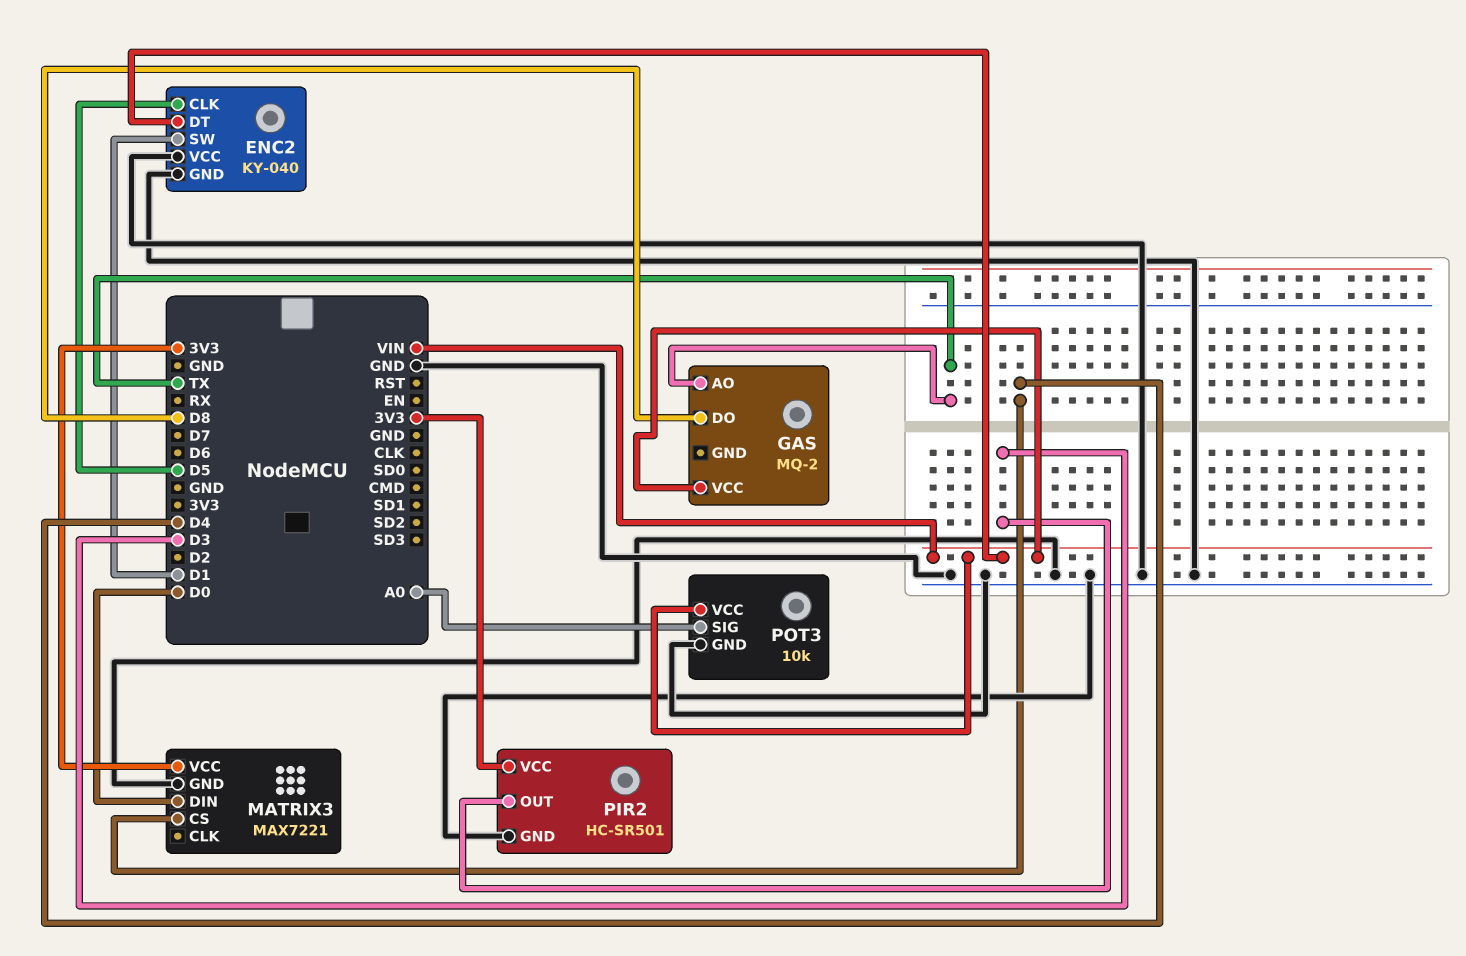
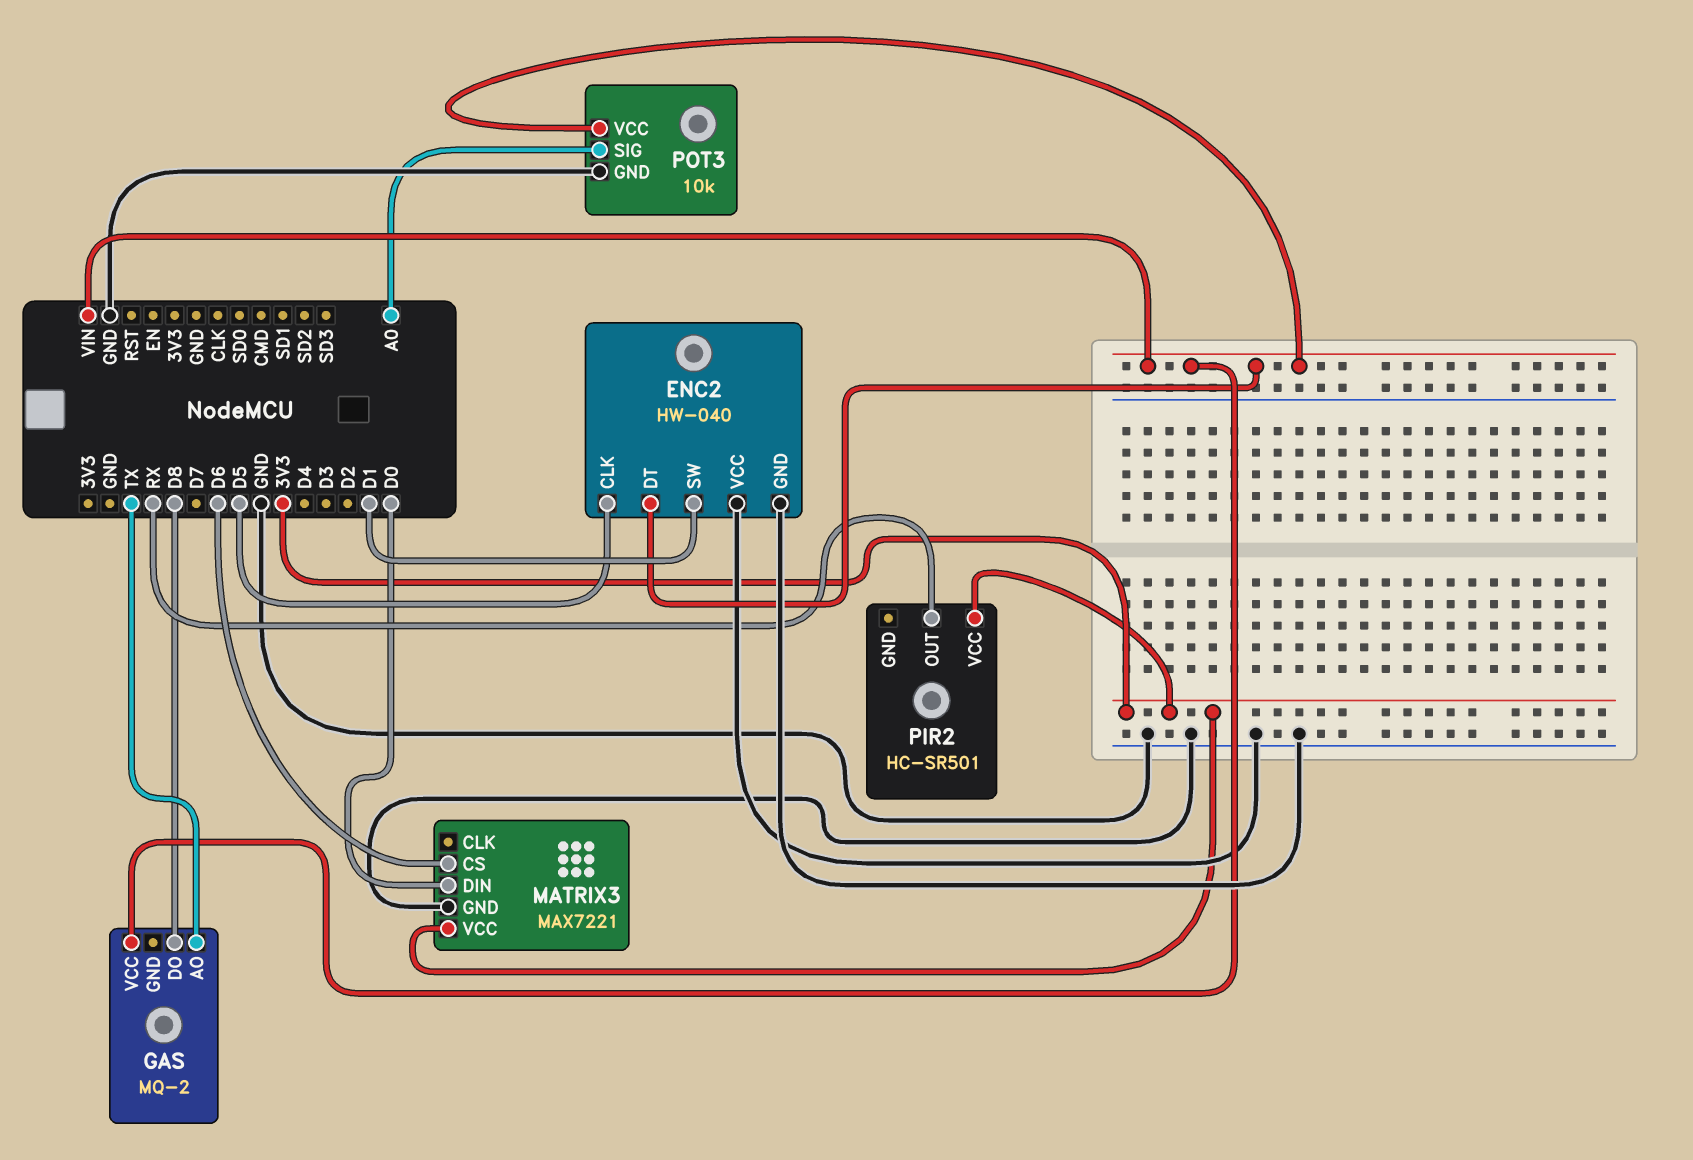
ENC2: KY-040 -> HW-040
MATRIX3 pin CS: D4 -> D6
PIR2 pin GND: GND -> none
PIR2 pin OUT: D3 -> RX

